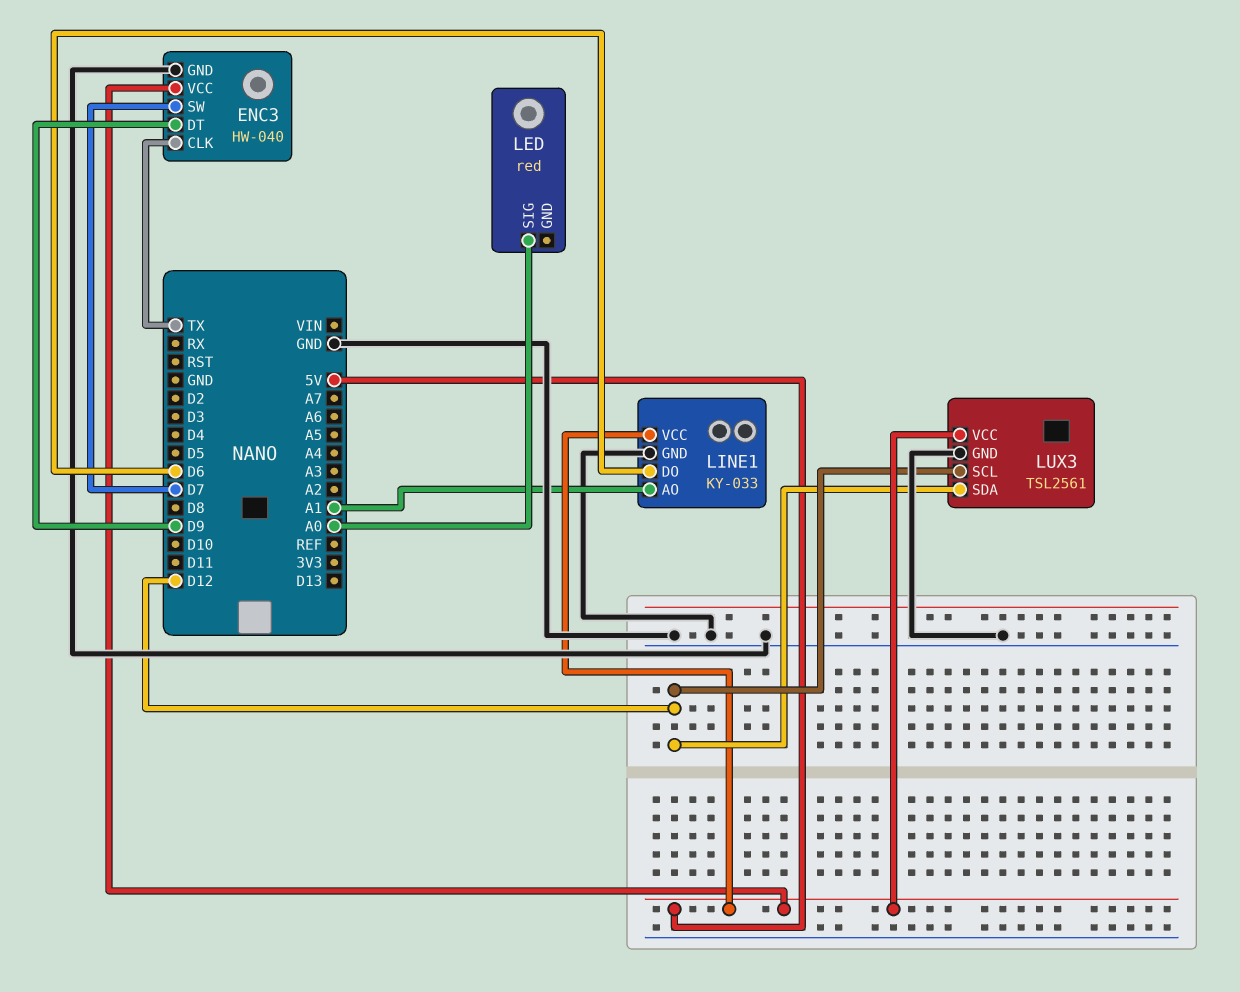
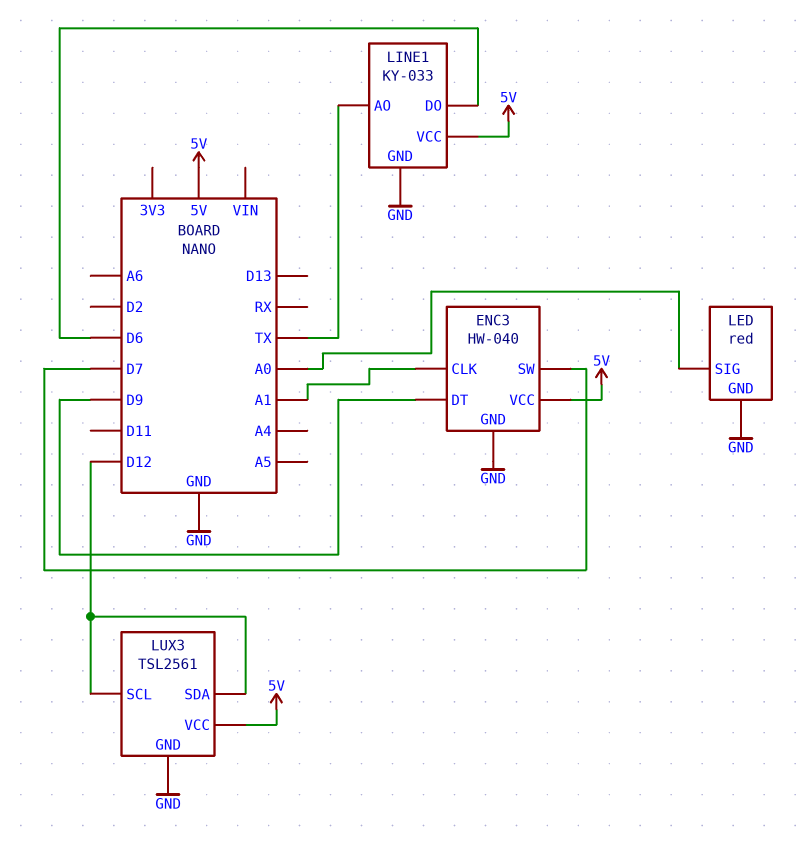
ENC3 pin CLK: TX -> A1
LED pin GND: none -> GND
LINE1 pin AO: A1 -> TX

